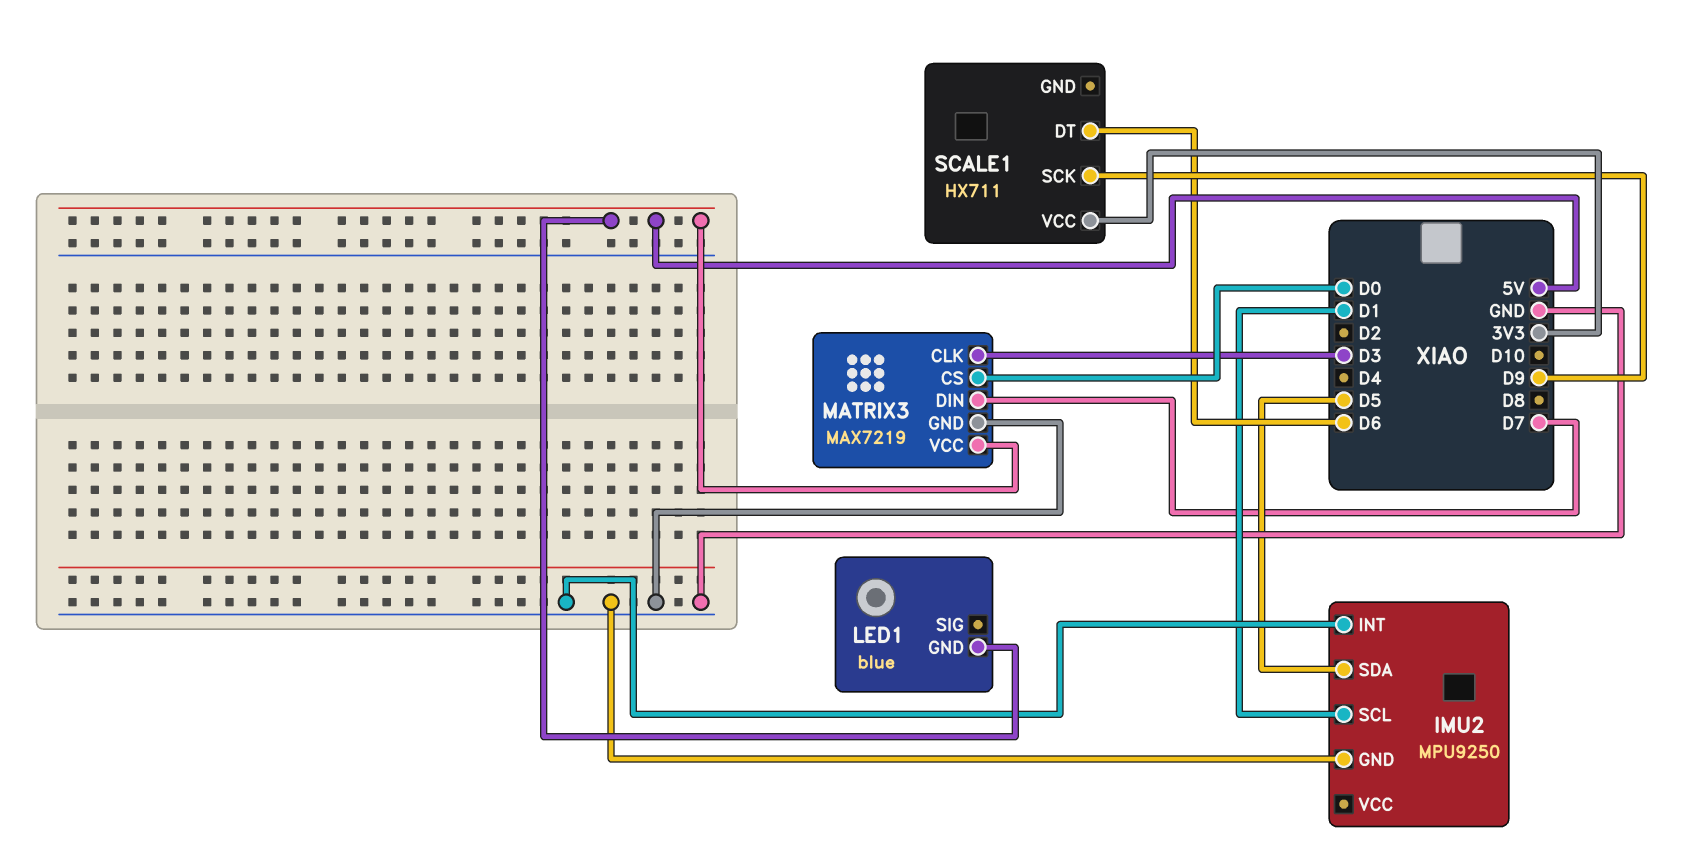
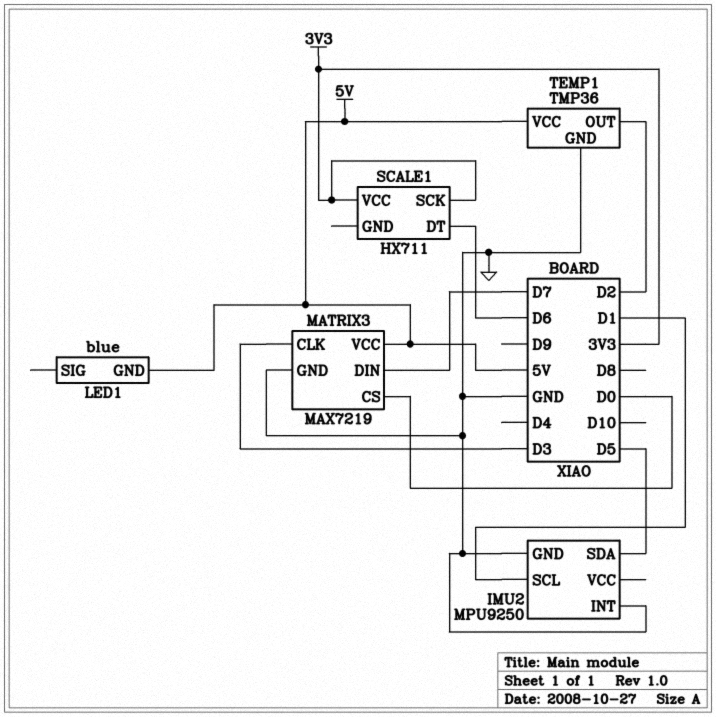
SCALE1 pin SCK: D9 -> 3V3
TEMP1: none -> TMP36
TEMP1 pin GND: none -> GND
TEMP1 pin OUT: none -> D2
TEMP1 pin VCC: none -> 5V

